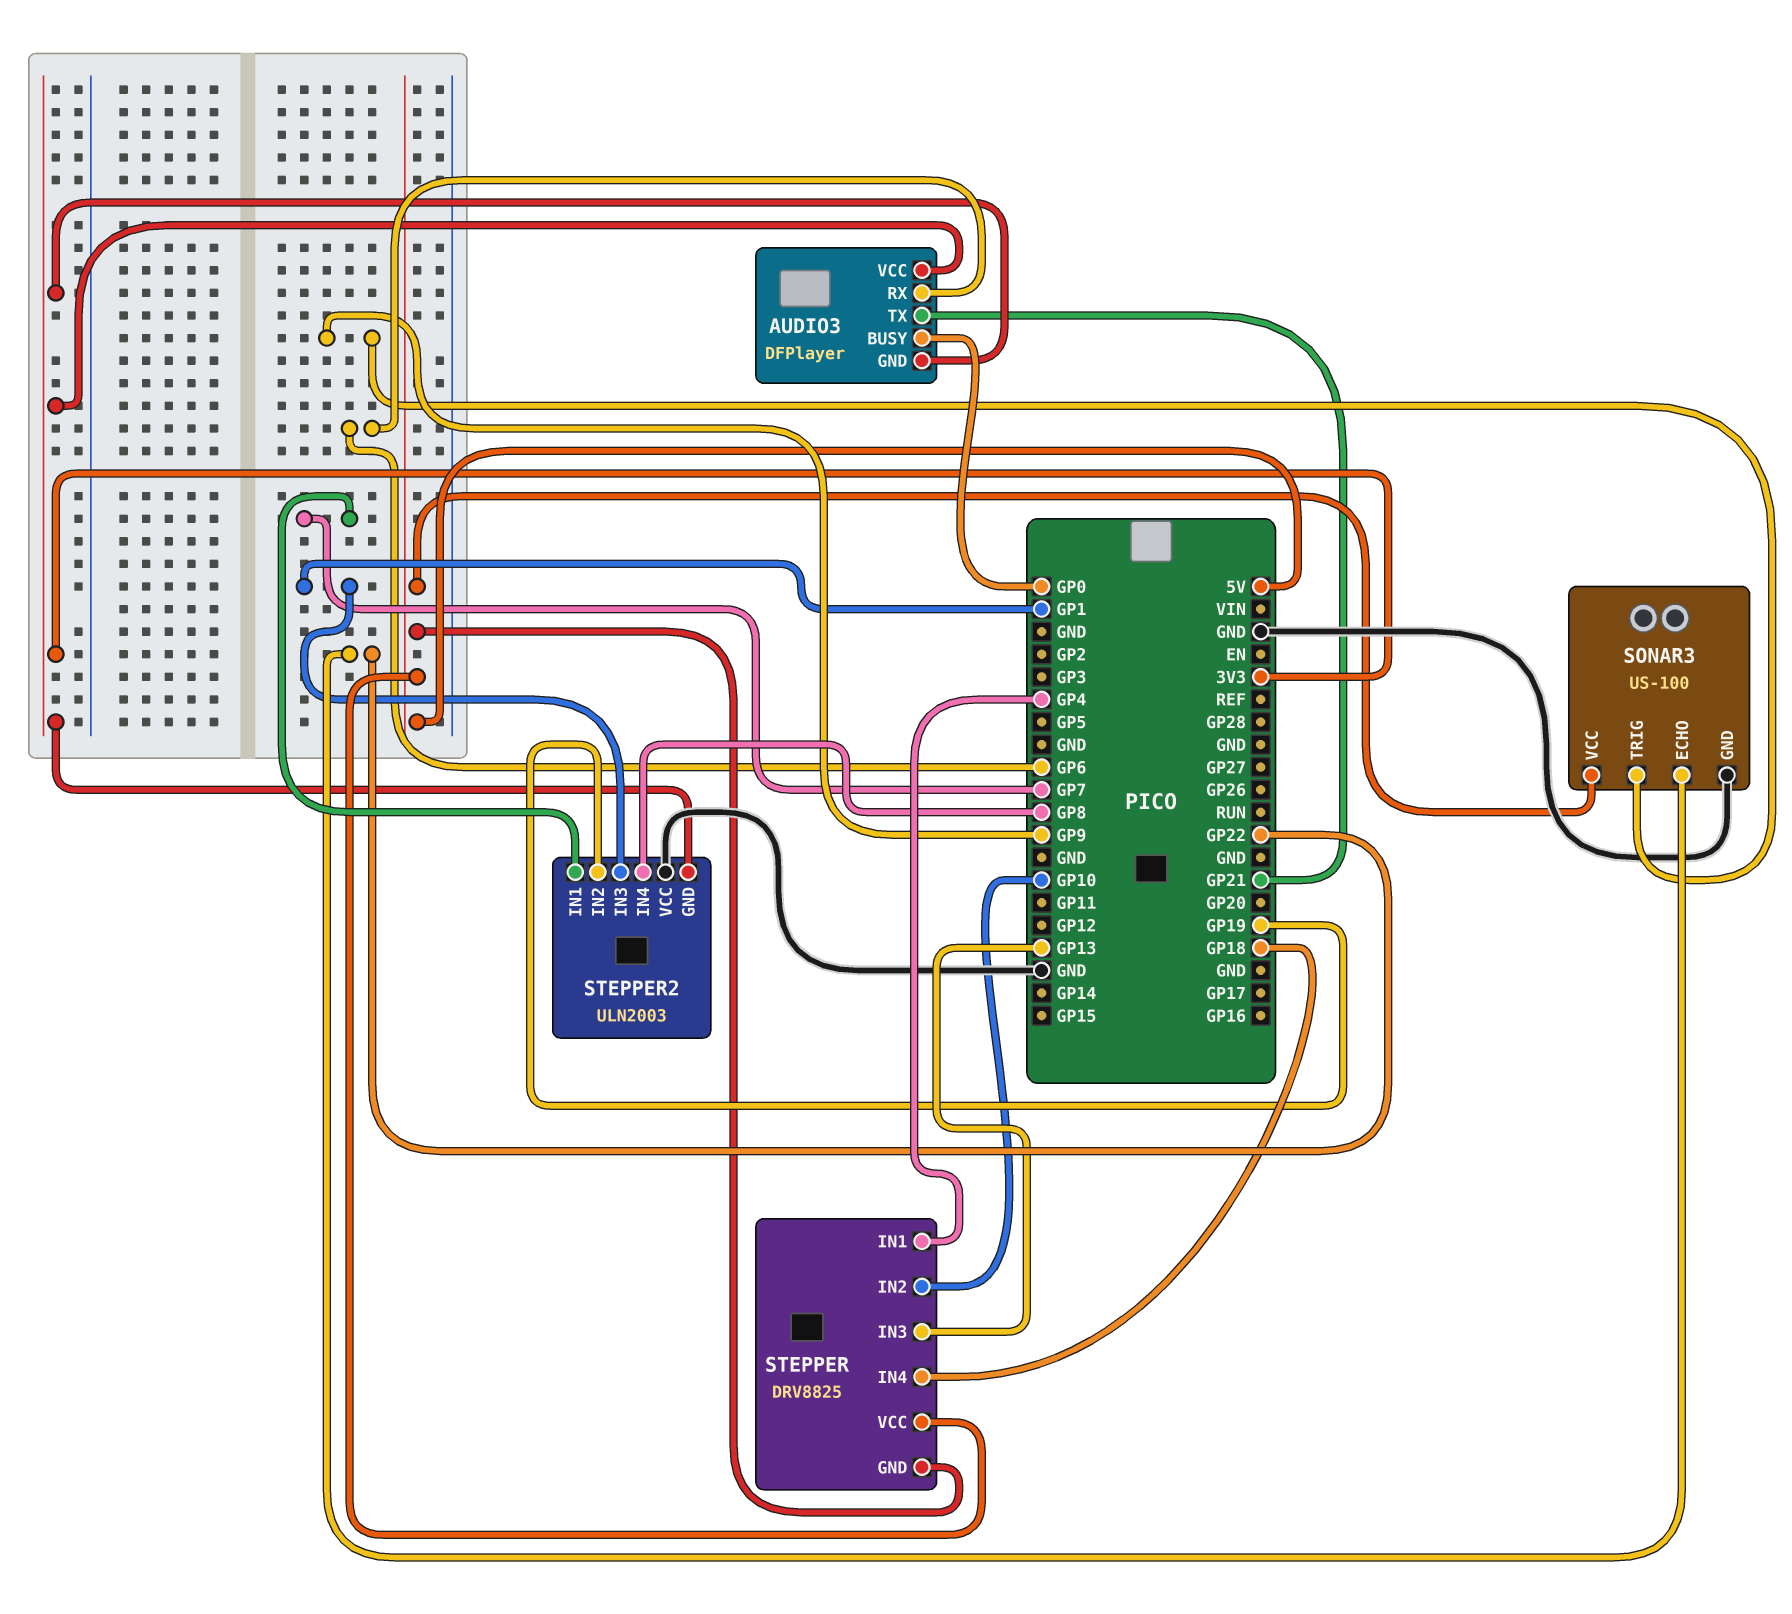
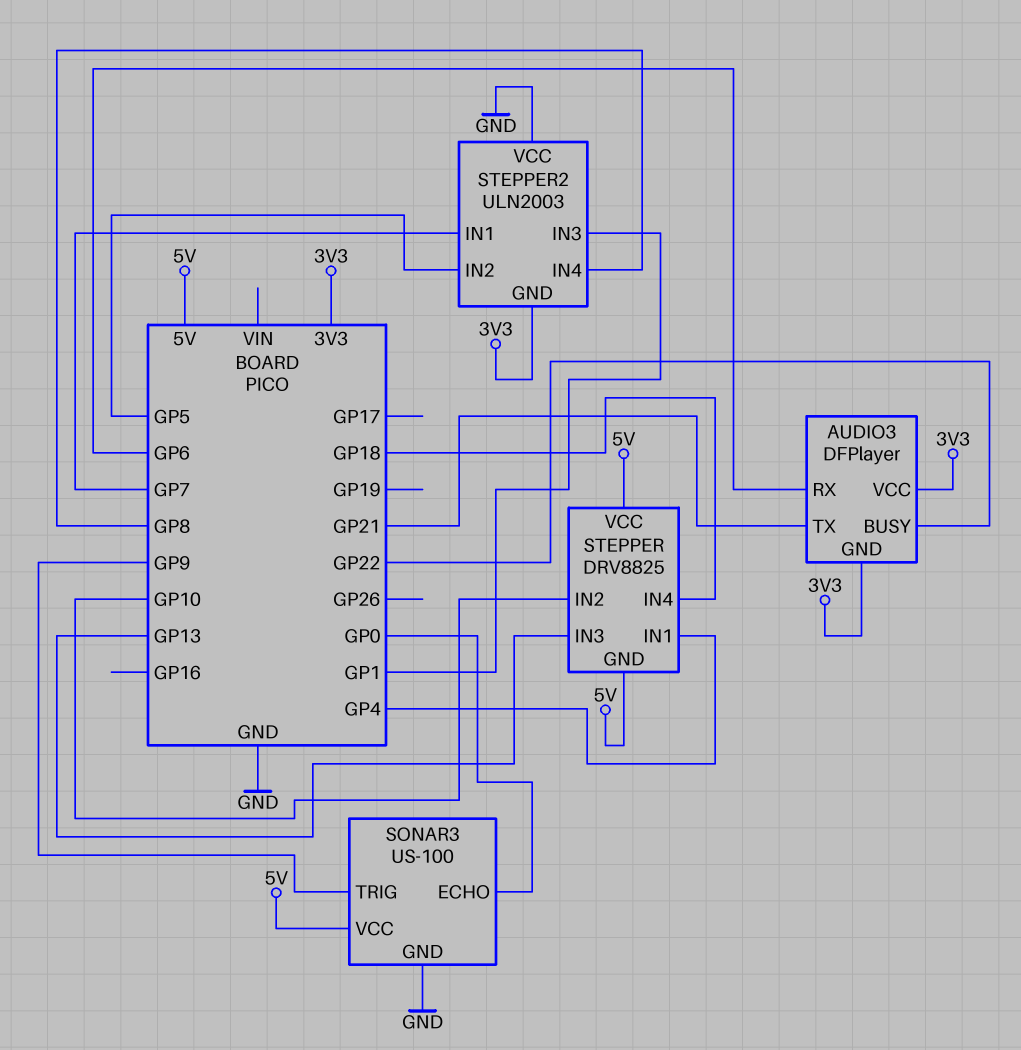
AUDIO3 pin BUSY: GP0 -> GP22
SONAR3 pin ECHO: GP22 -> GP0
STEPPER2 pin IN2: GP19 -> GP5

